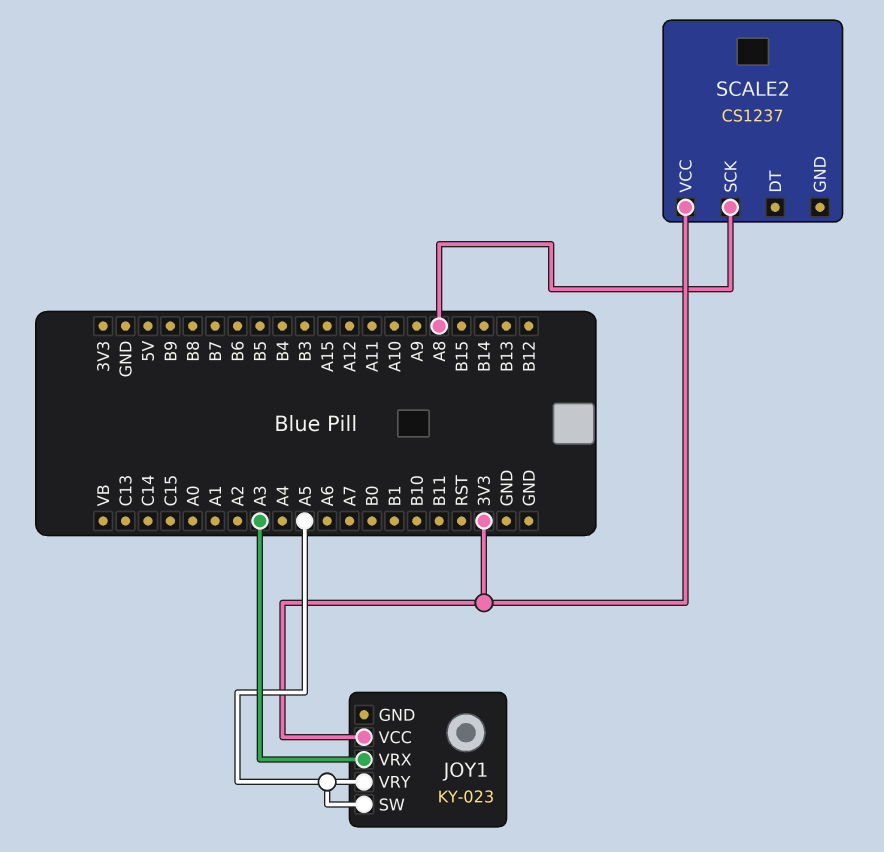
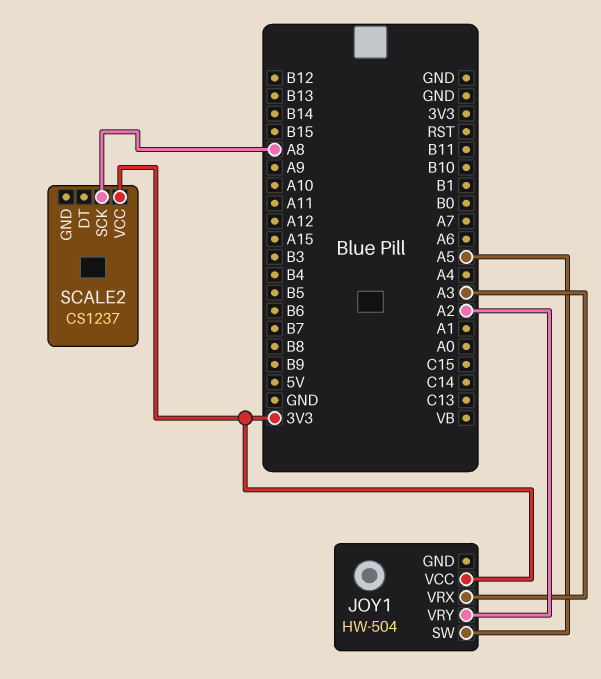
JOY1: KY-023 -> HW-504
JOY1 pin VRY: A5 -> A2

